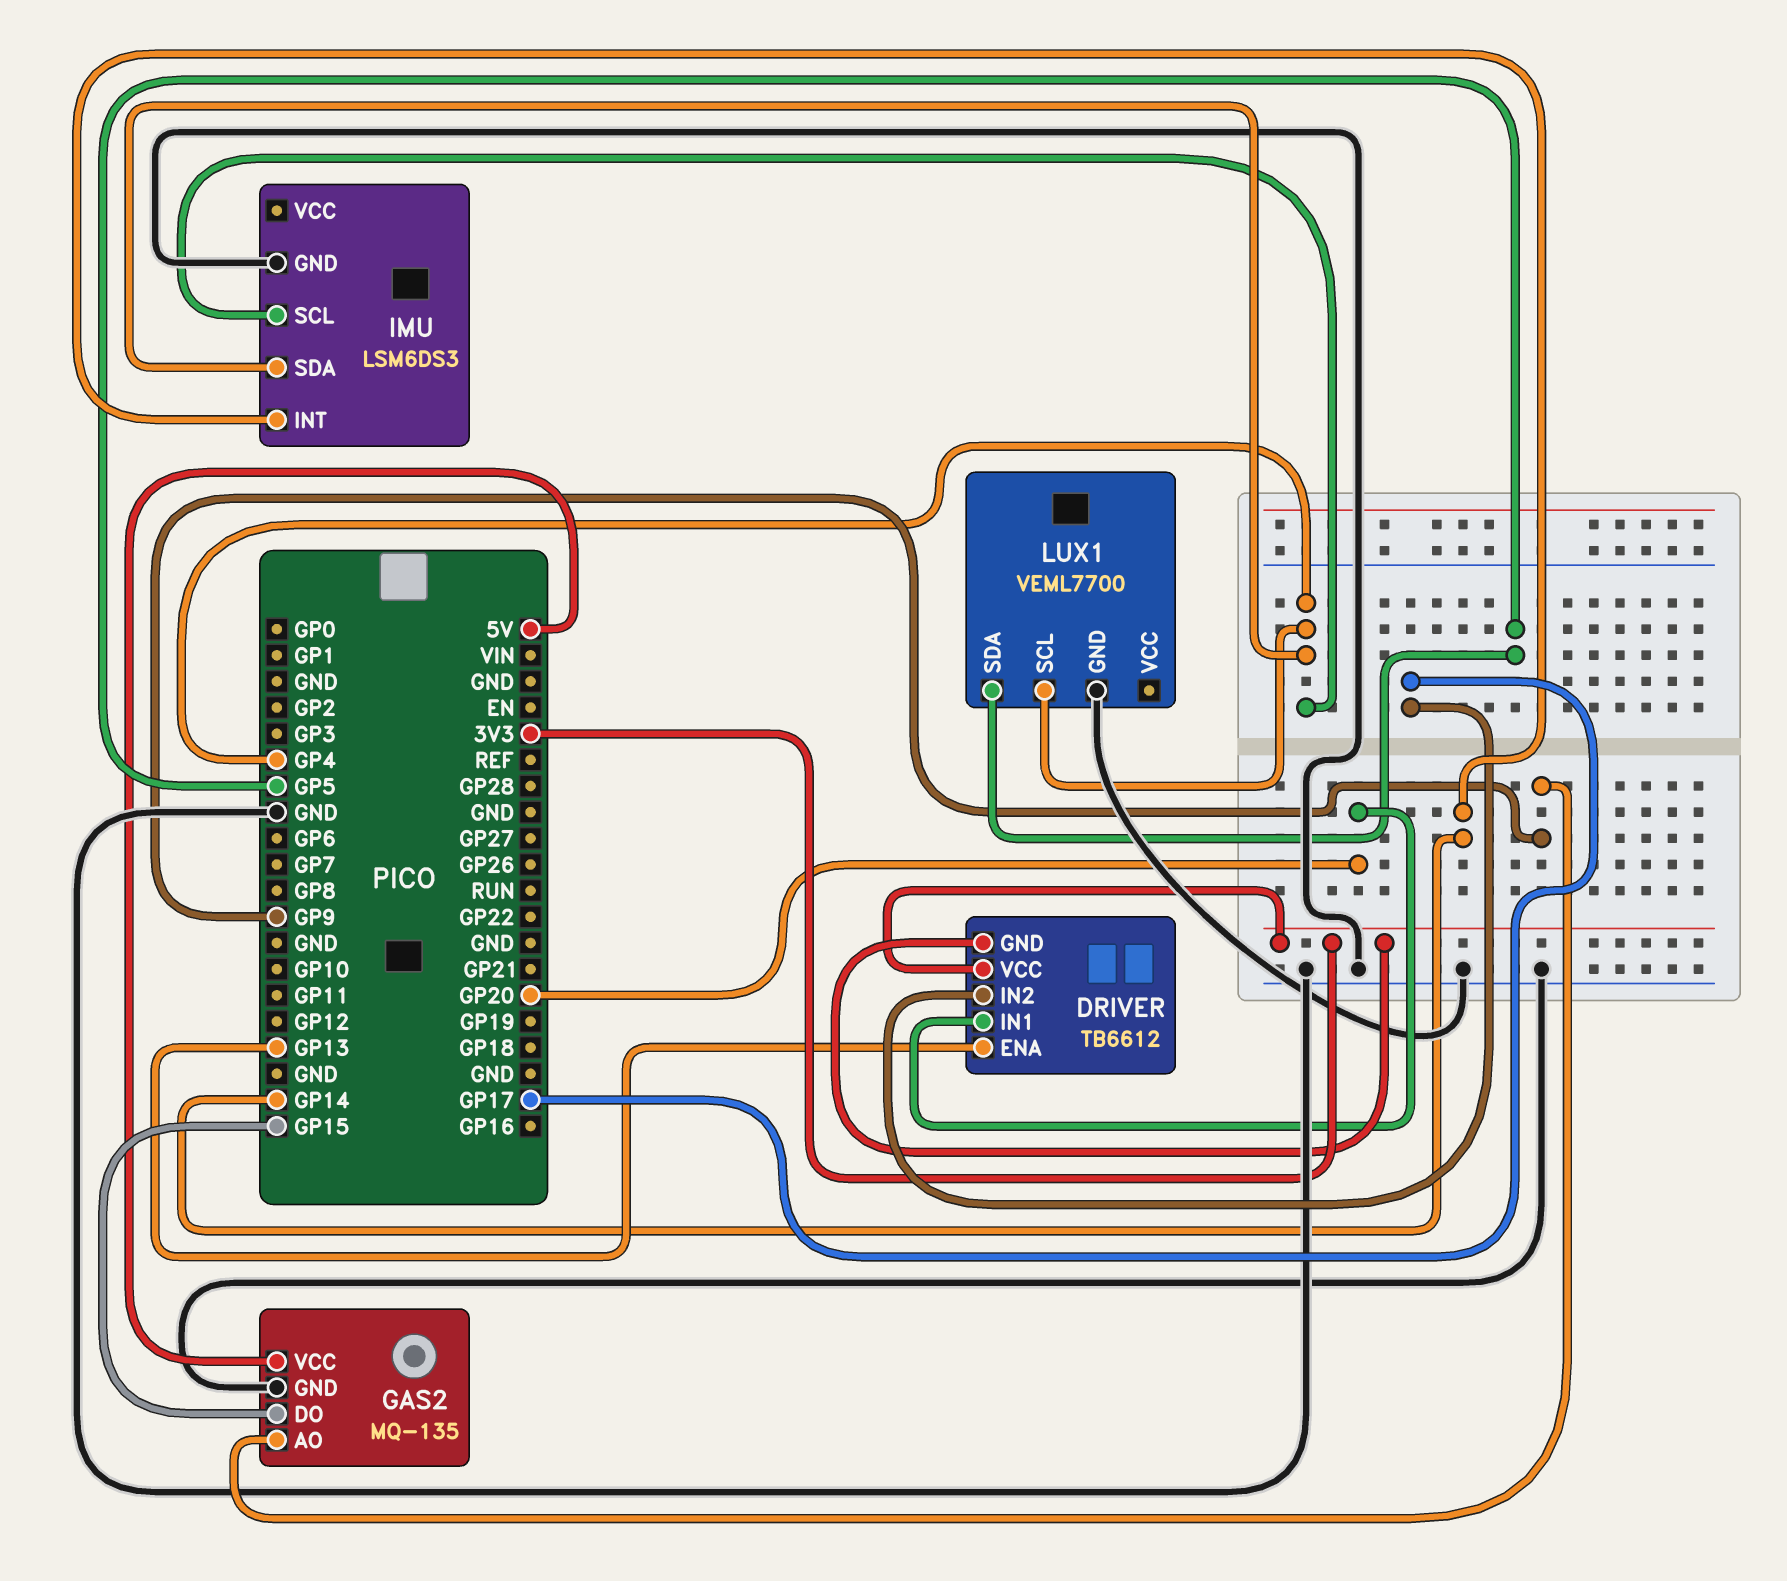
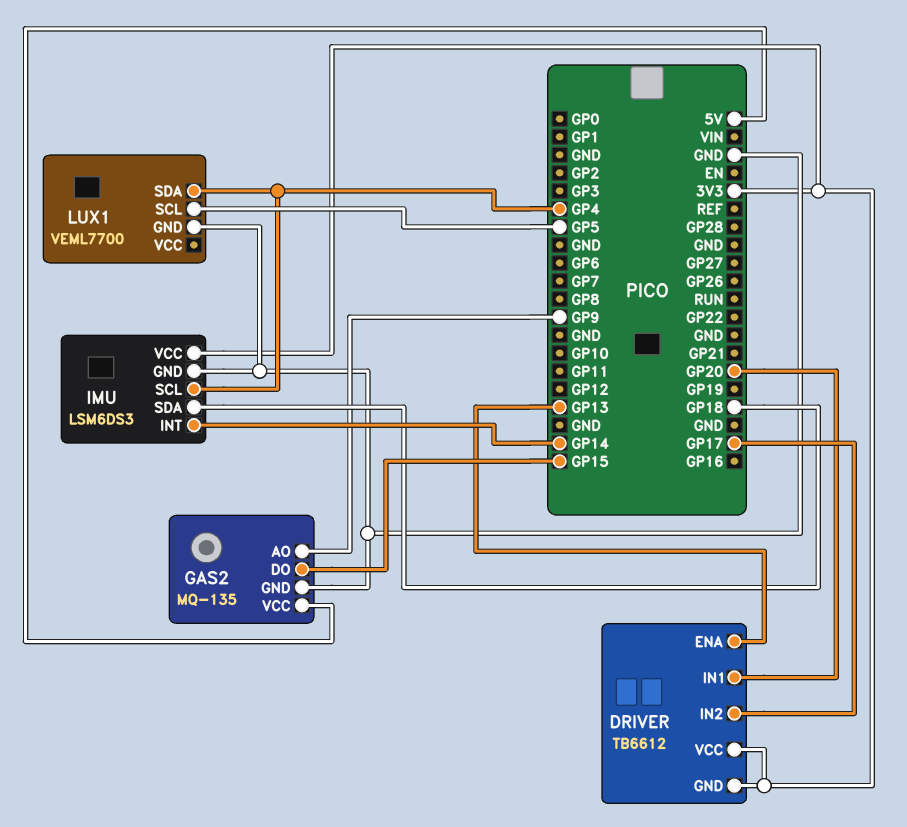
IMU pin SDA: GP4 -> GP18
IMU pin VCC: none -> 3V3
LUX1 pin SCL: GP4 -> GP5
LUX1 pin SDA: GP5 -> GP4

